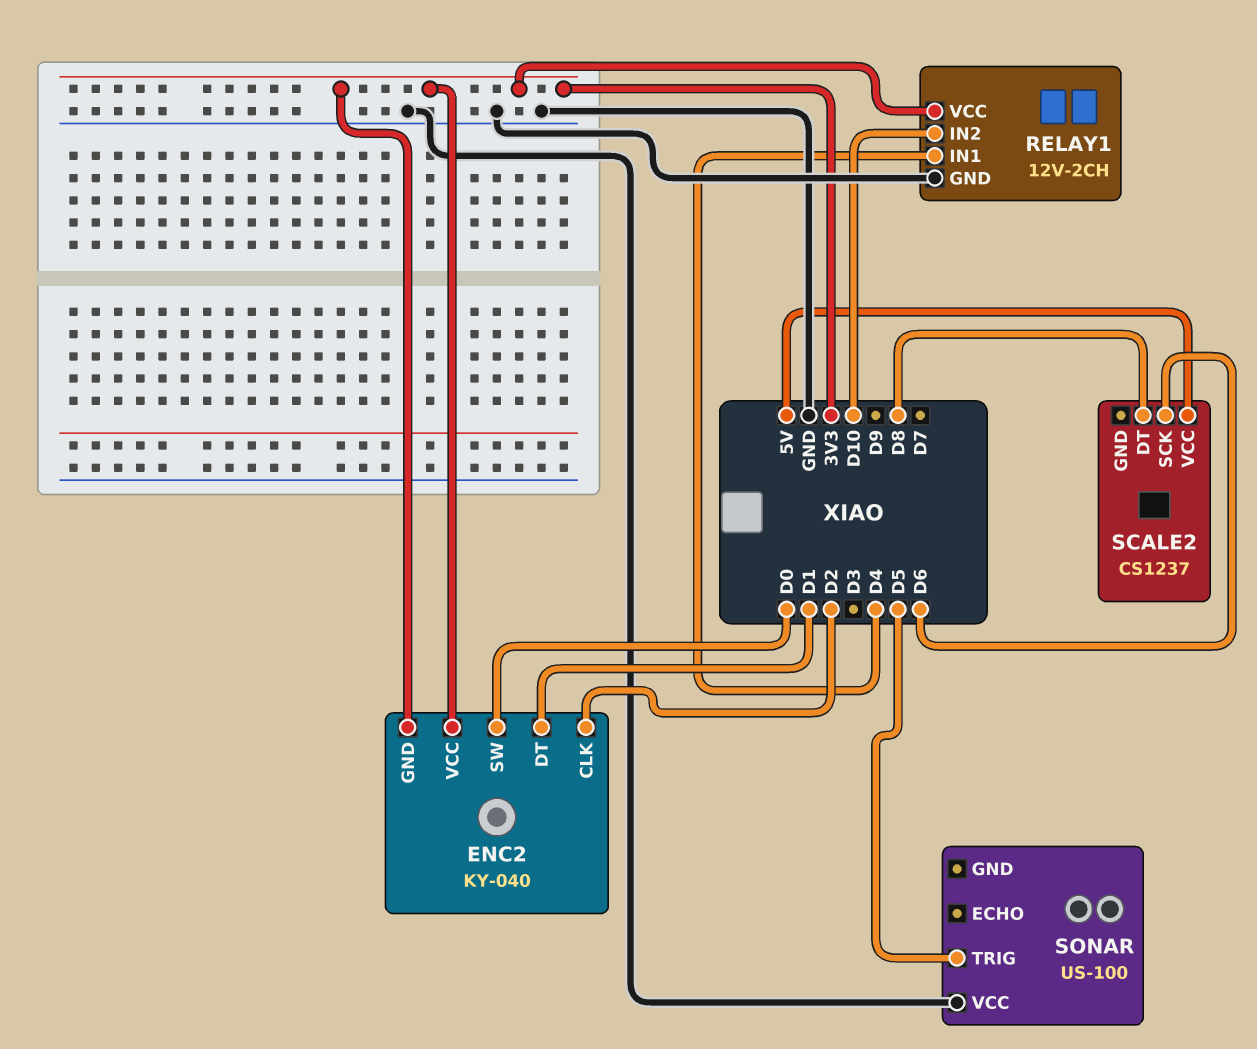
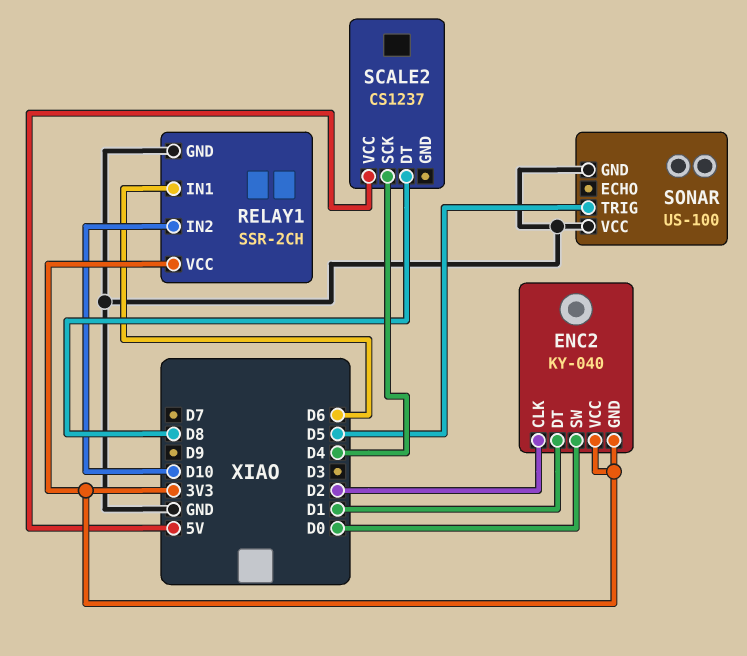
RELAY1: 12V-2CH -> SSR-2CH
RELAY1 pin IN1: D4 -> D6
SCALE2 pin SCK: D6 -> D4
SONAR pin GND: none -> GND

